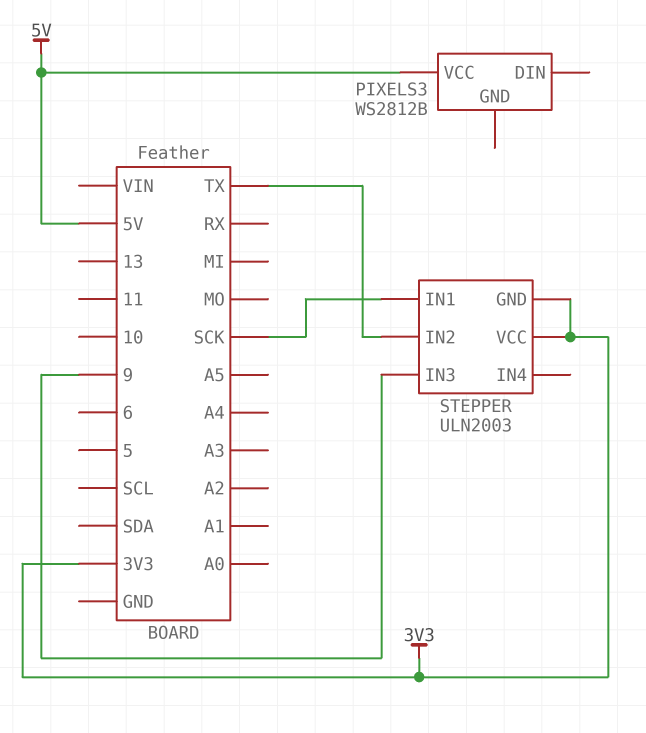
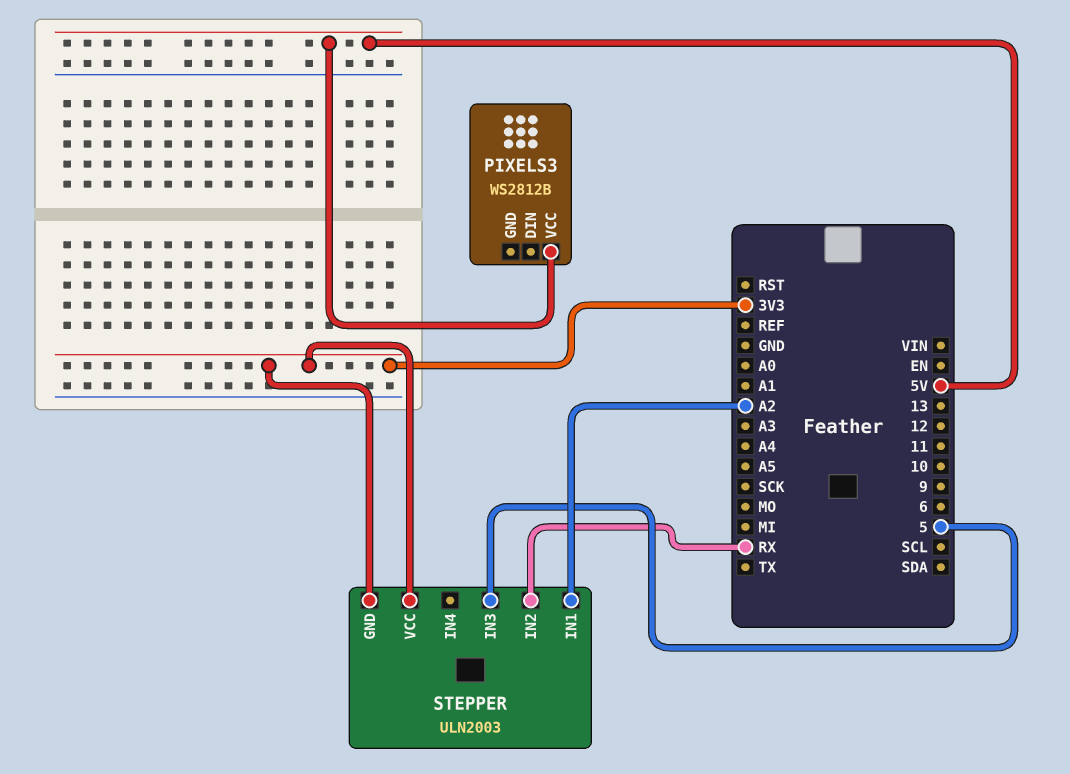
STEPPER pin IN1: SCK -> A2
STEPPER pin IN2: TX -> RX
STEPPER pin IN3: 9 -> 5

